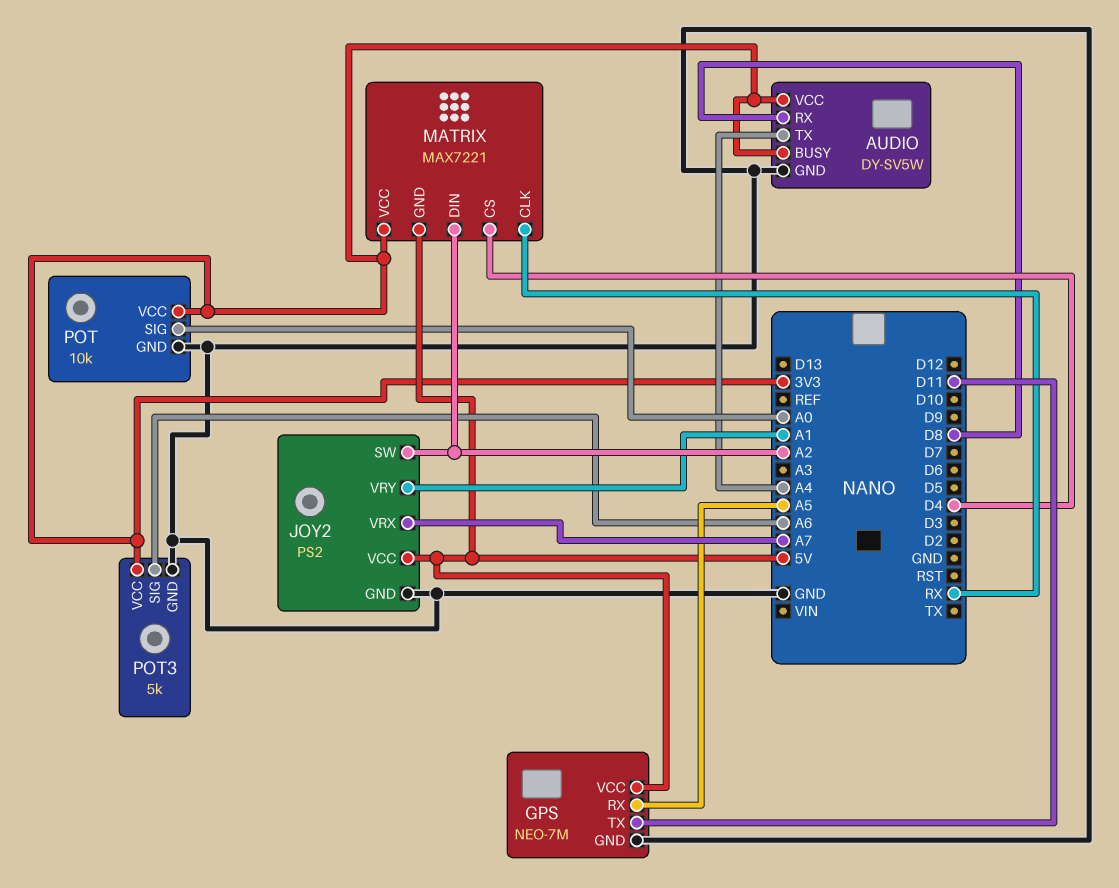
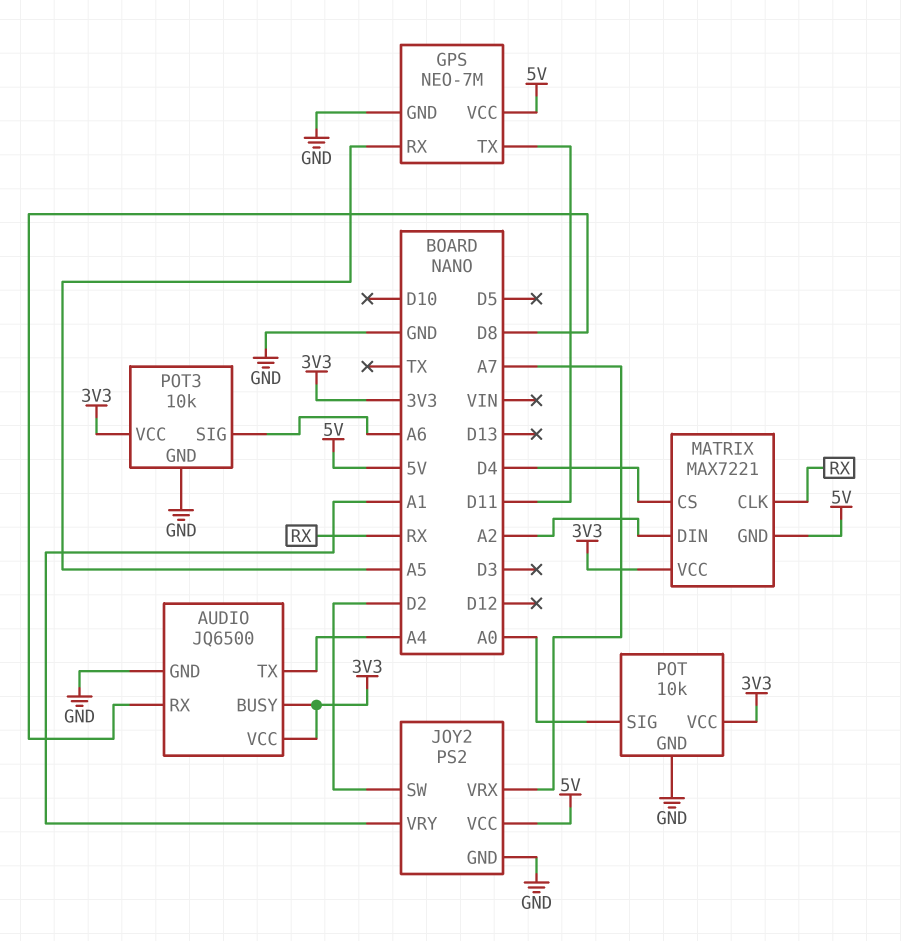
AUDIO: DY-SV5W -> JQ6500
JOY2 pin SW: A2 -> D2
POT3: 5k -> 10k

